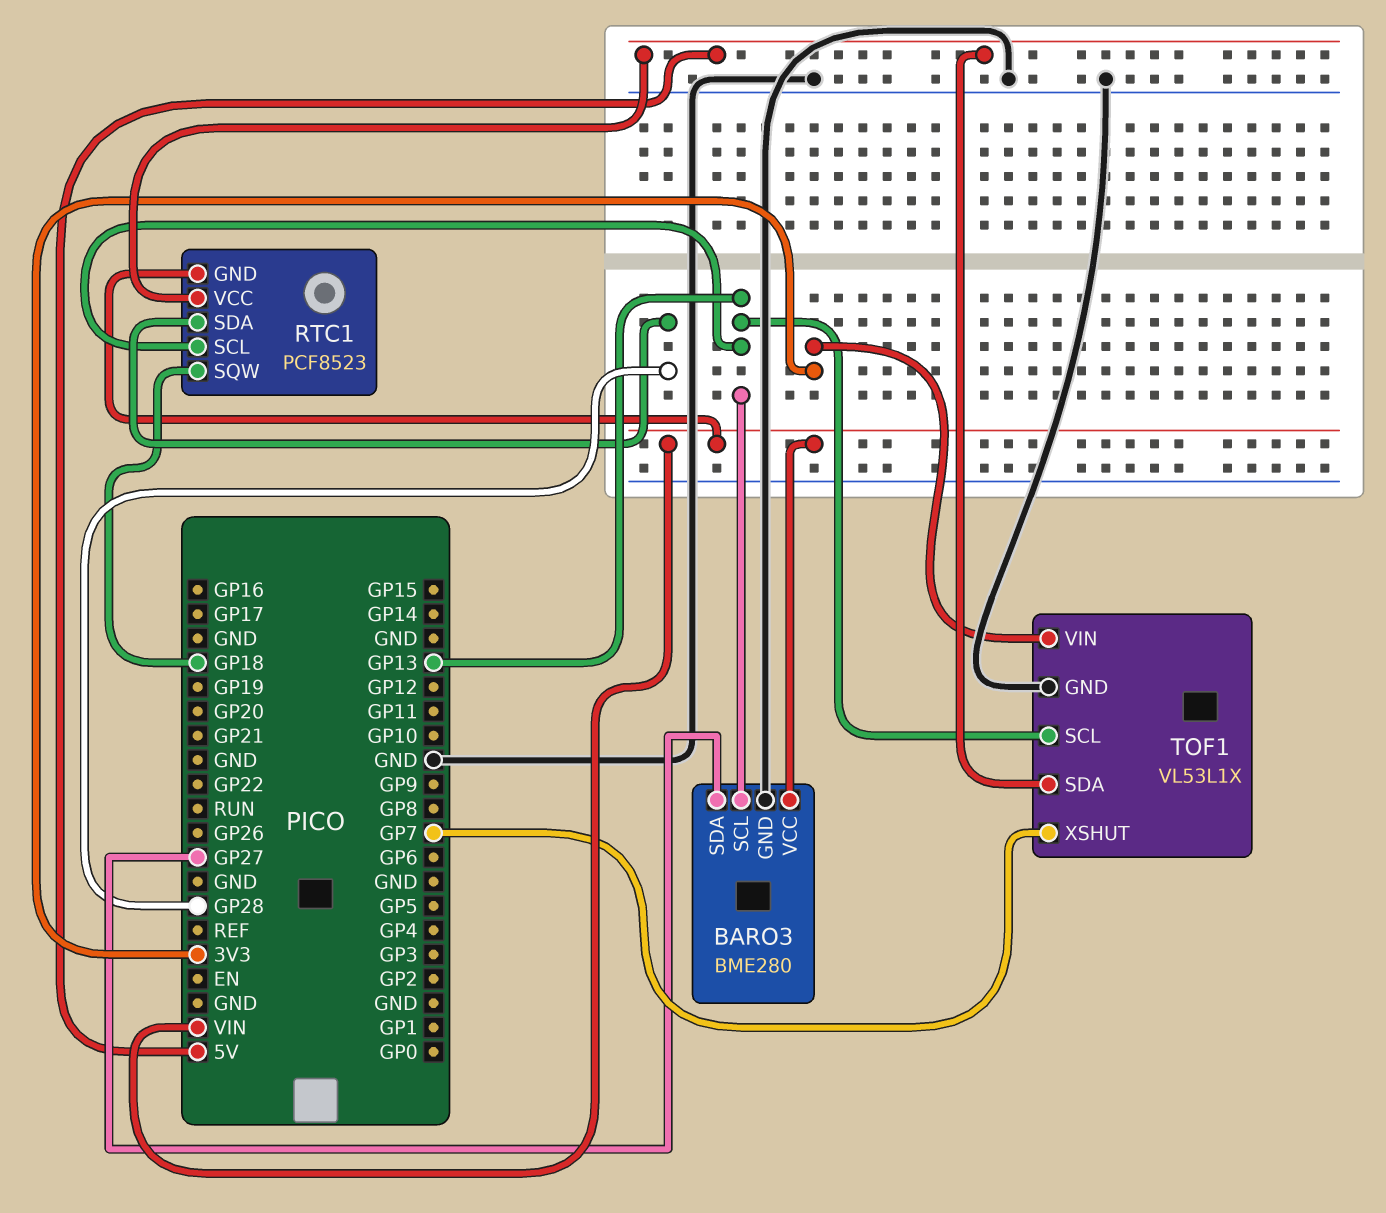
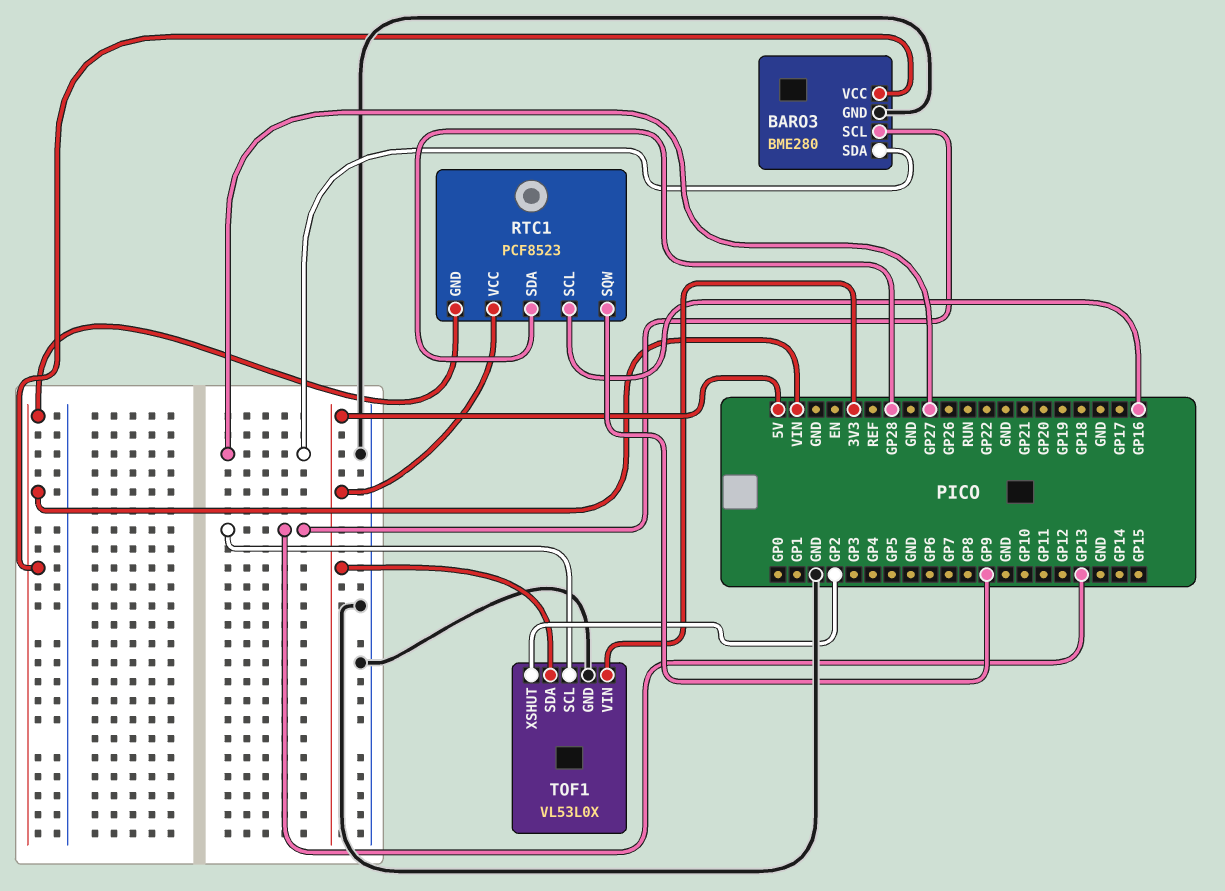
RTC1 pin SCL: GP13 -> GP16
RTC1 pin SQW: GP18 -> GP9
TOF1: VL53L1X -> VL53L0X
TOF1 pin XSHUT: GP7 -> GP2

